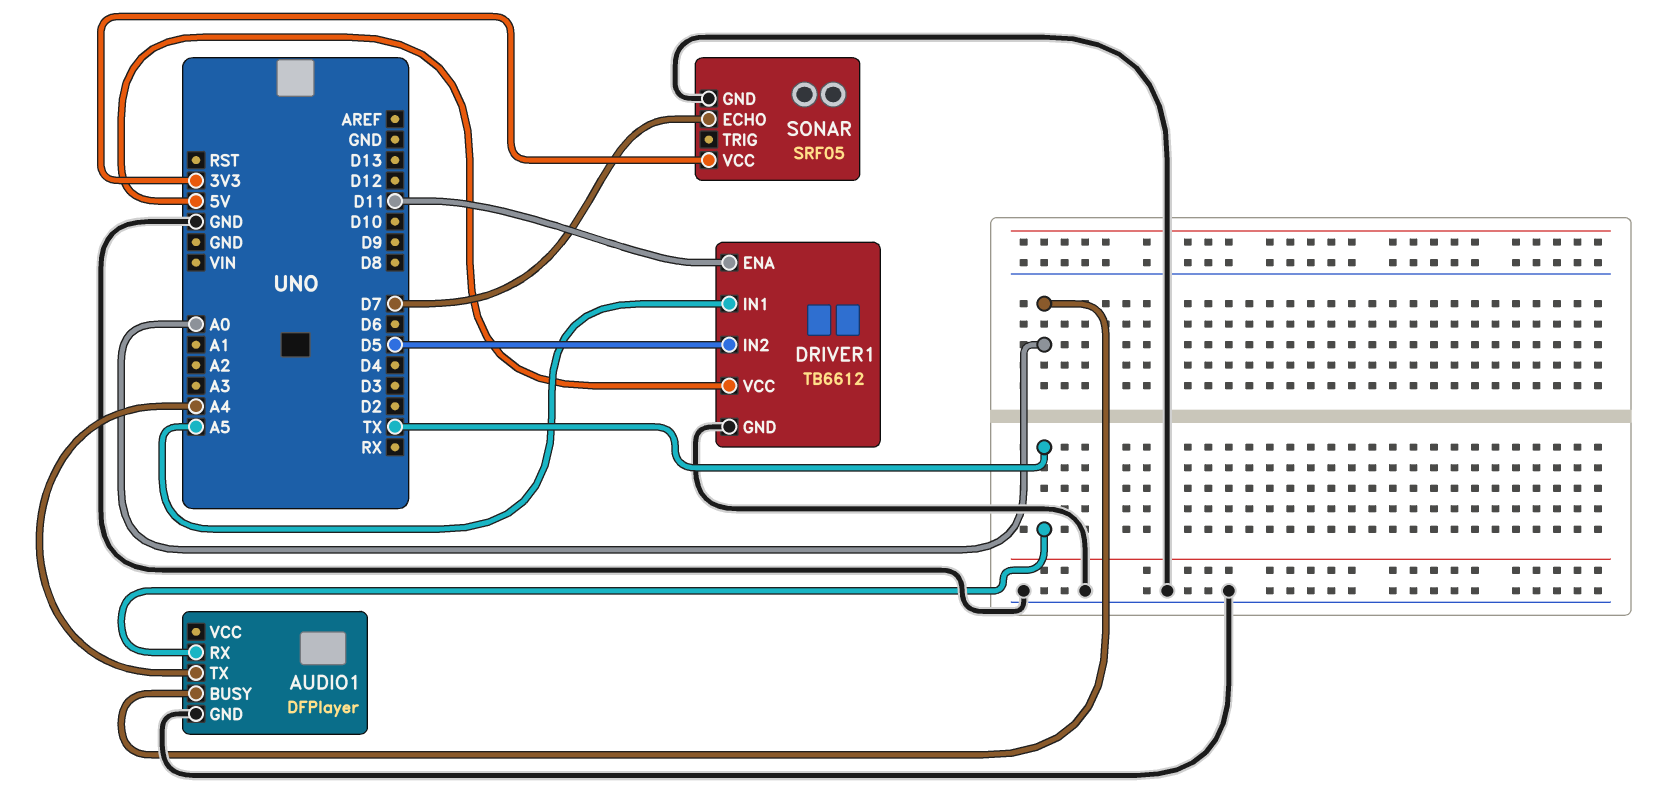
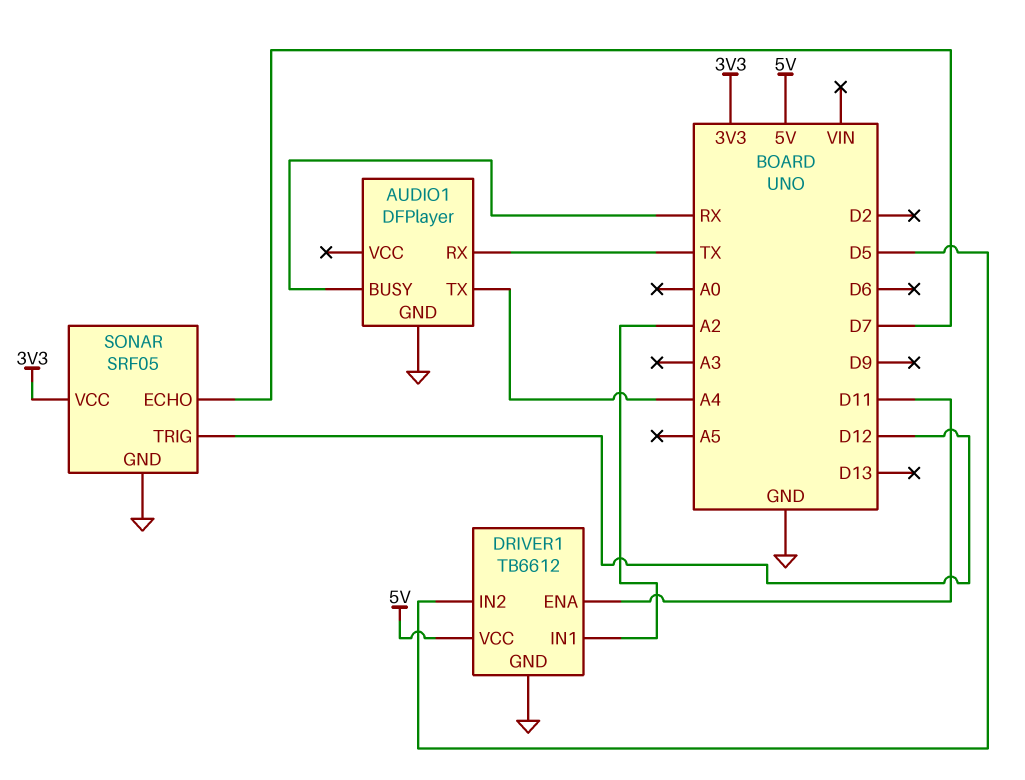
AUDIO1 pin BUSY: A0 -> RX
DRIVER1 pin IN1: A5 -> A2
SONAR pin TRIG: none -> D12

